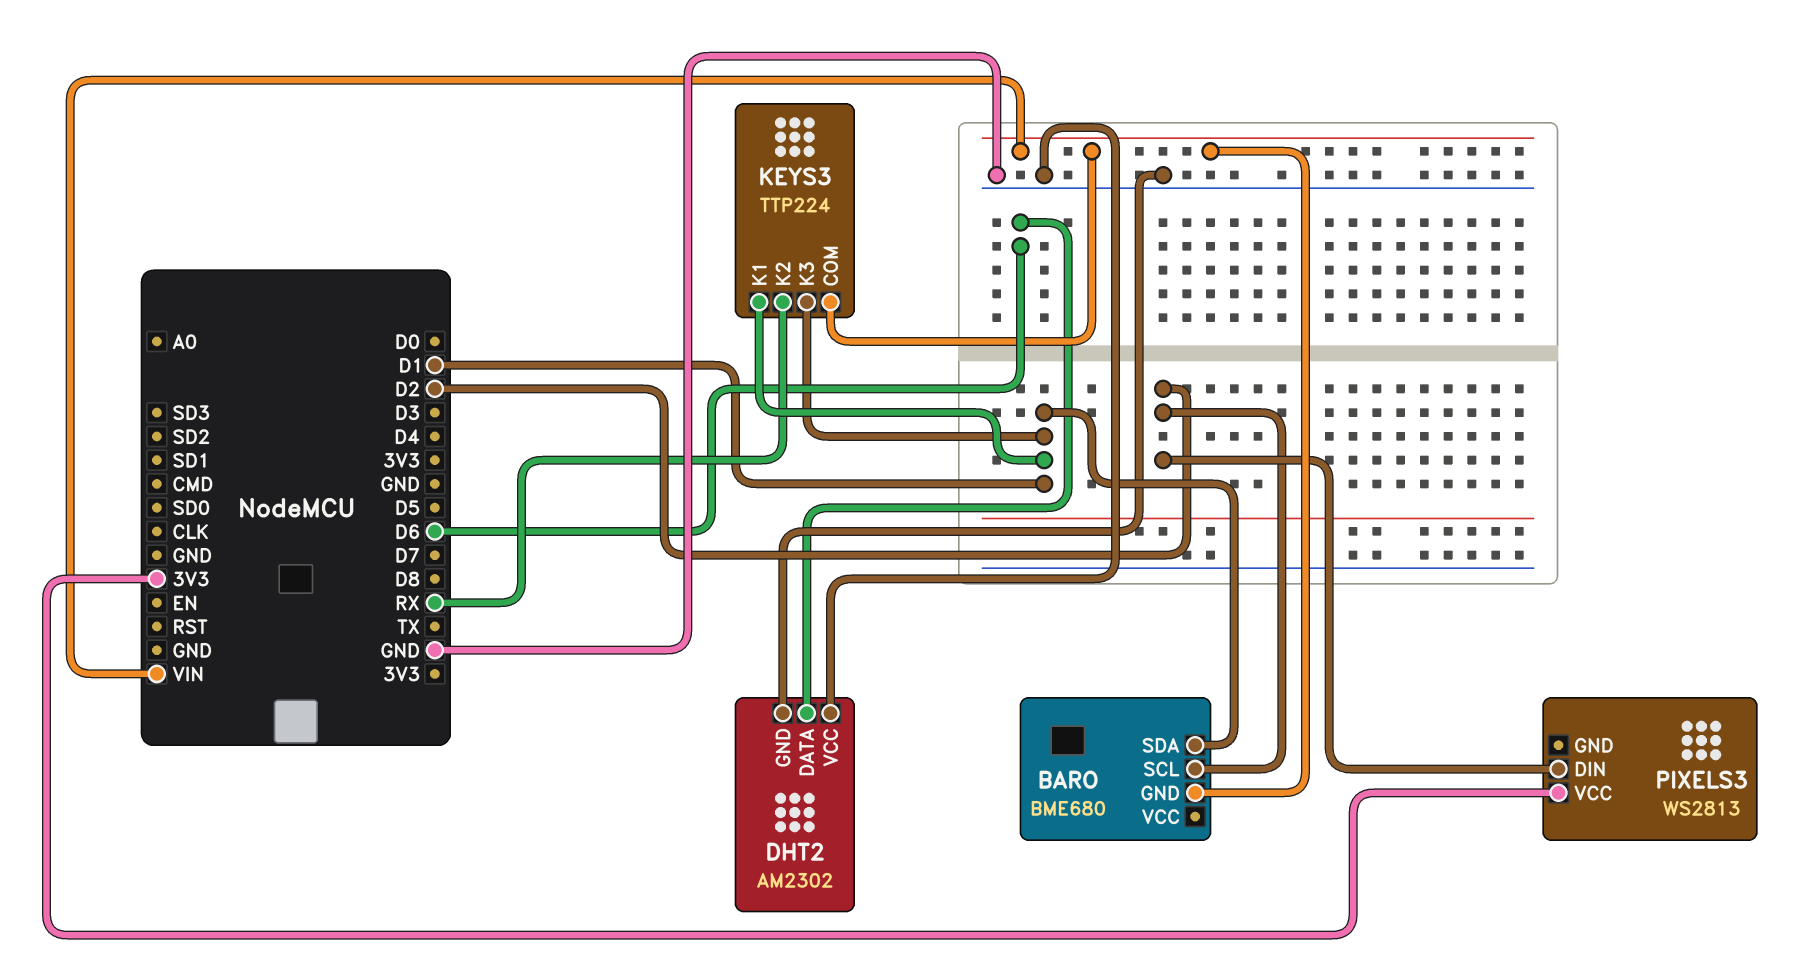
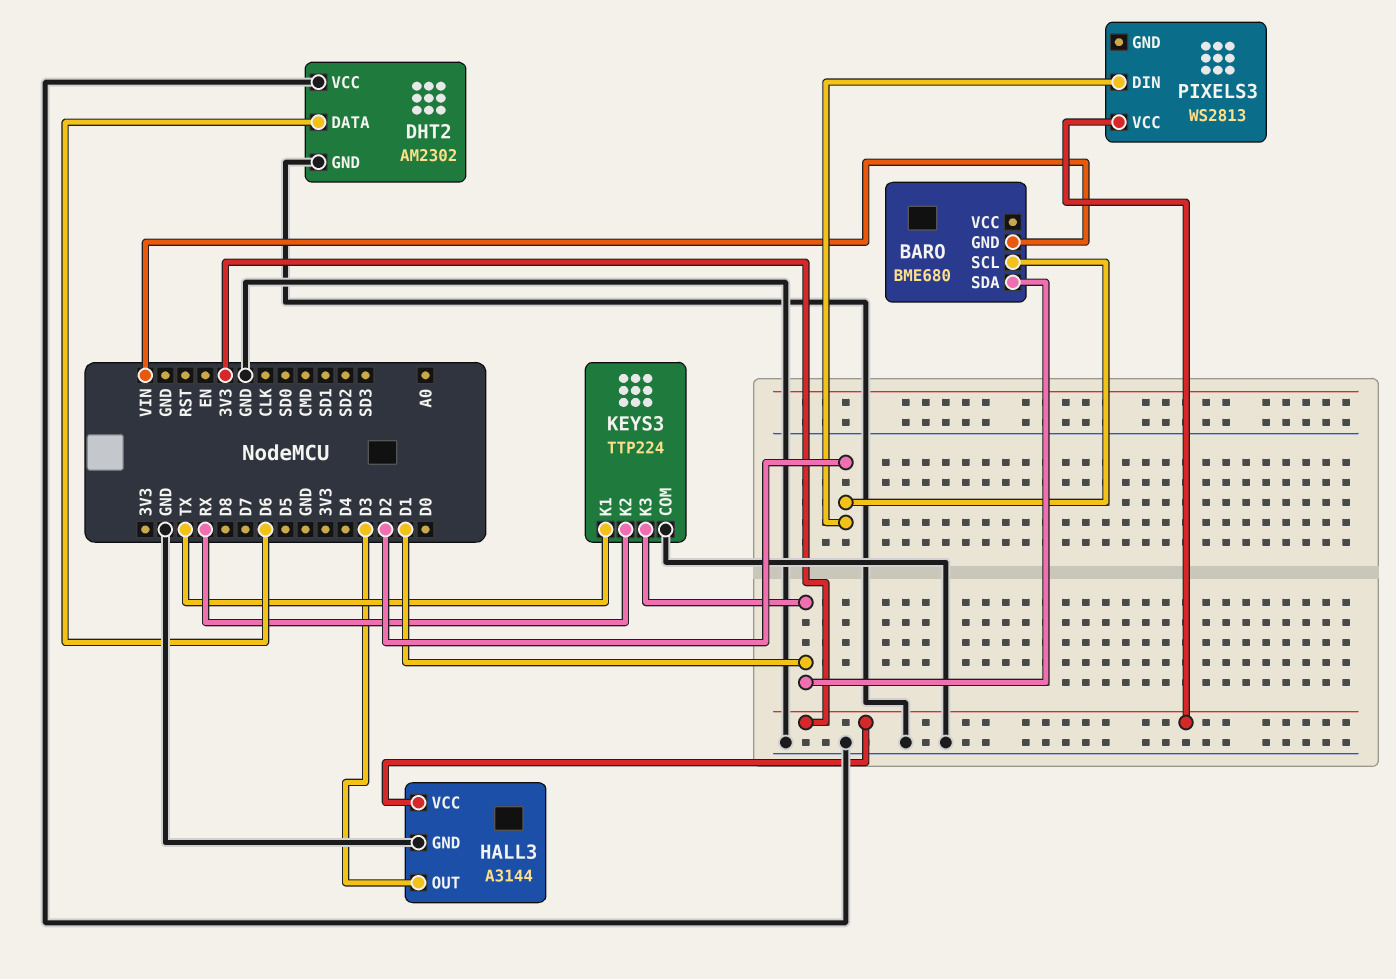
HALL3: none -> A3144
HALL3 pin GND: none -> GND
HALL3 pin OUT: none -> D3
HALL3 pin VCC: none -> 3V3
KEYS3 pin COM: VIN -> GND
KEYS3 pin K1: D1 -> TX

